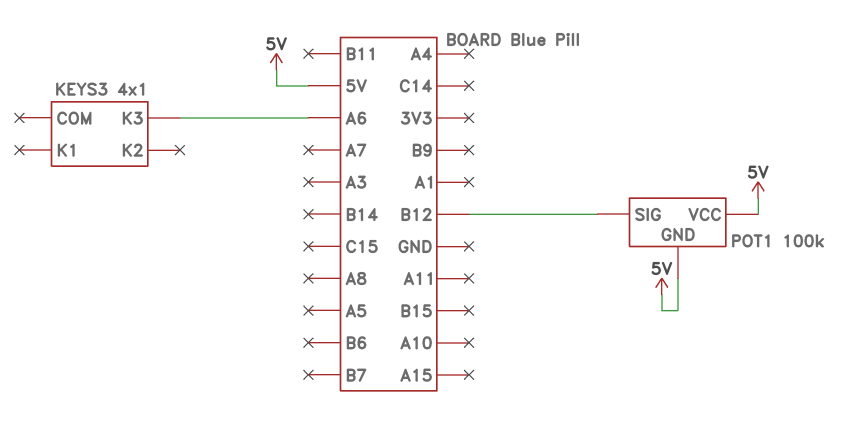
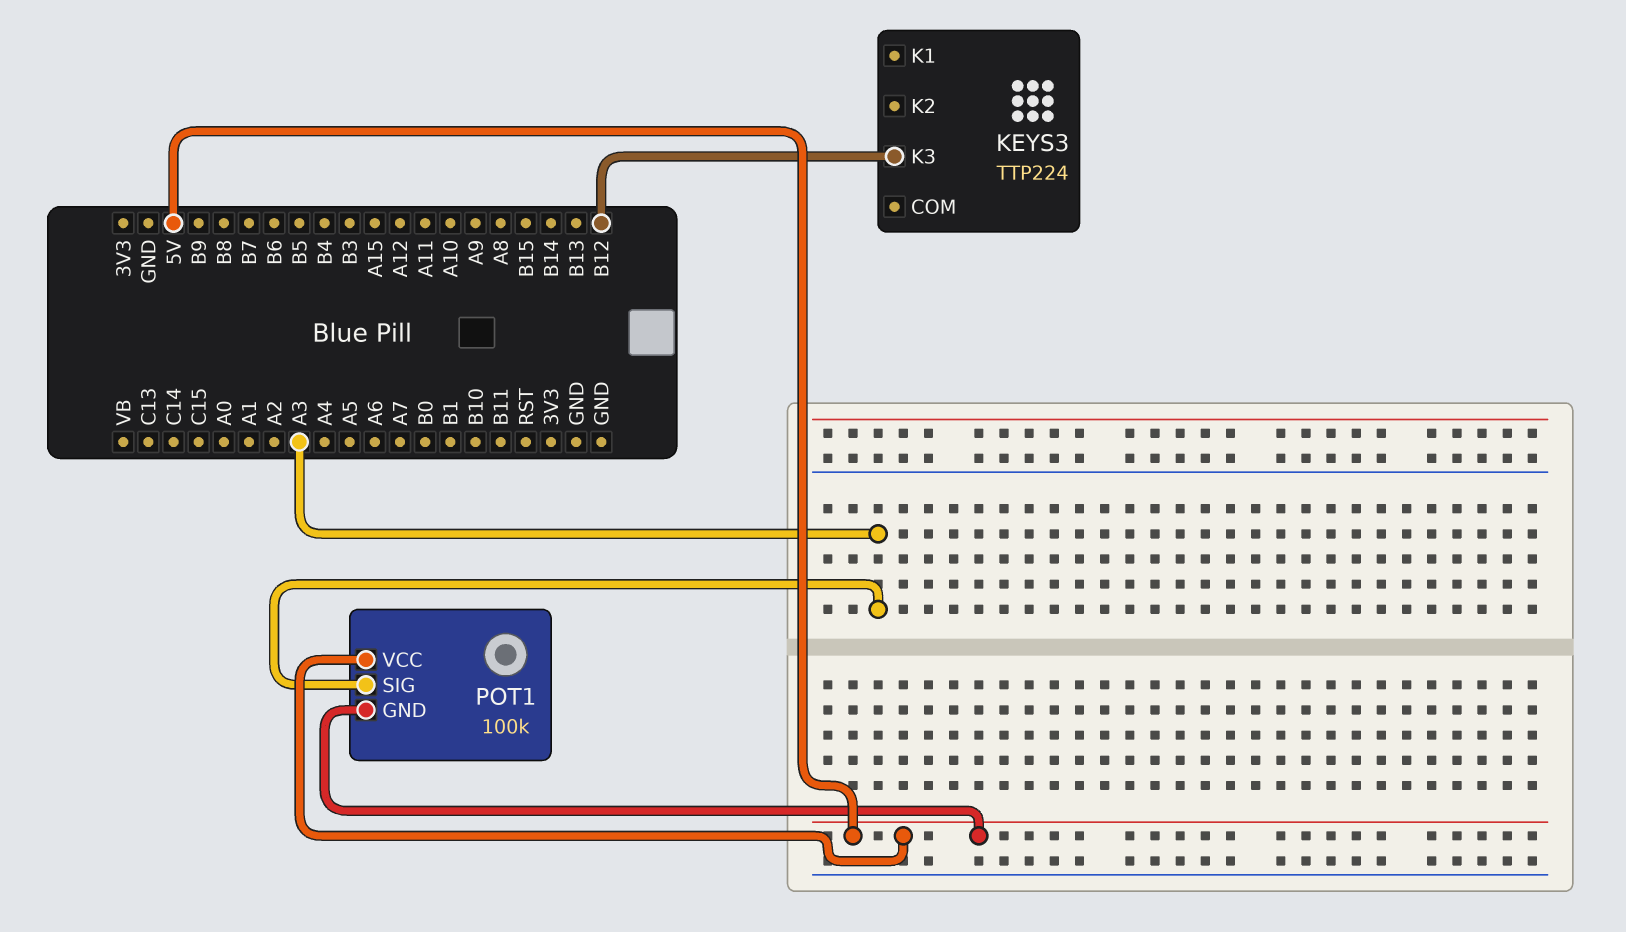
KEYS3: 4x1 -> TTP224
KEYS3 pin K3: A6 -> B12
POT1 pin SIG: B12 -> A3

